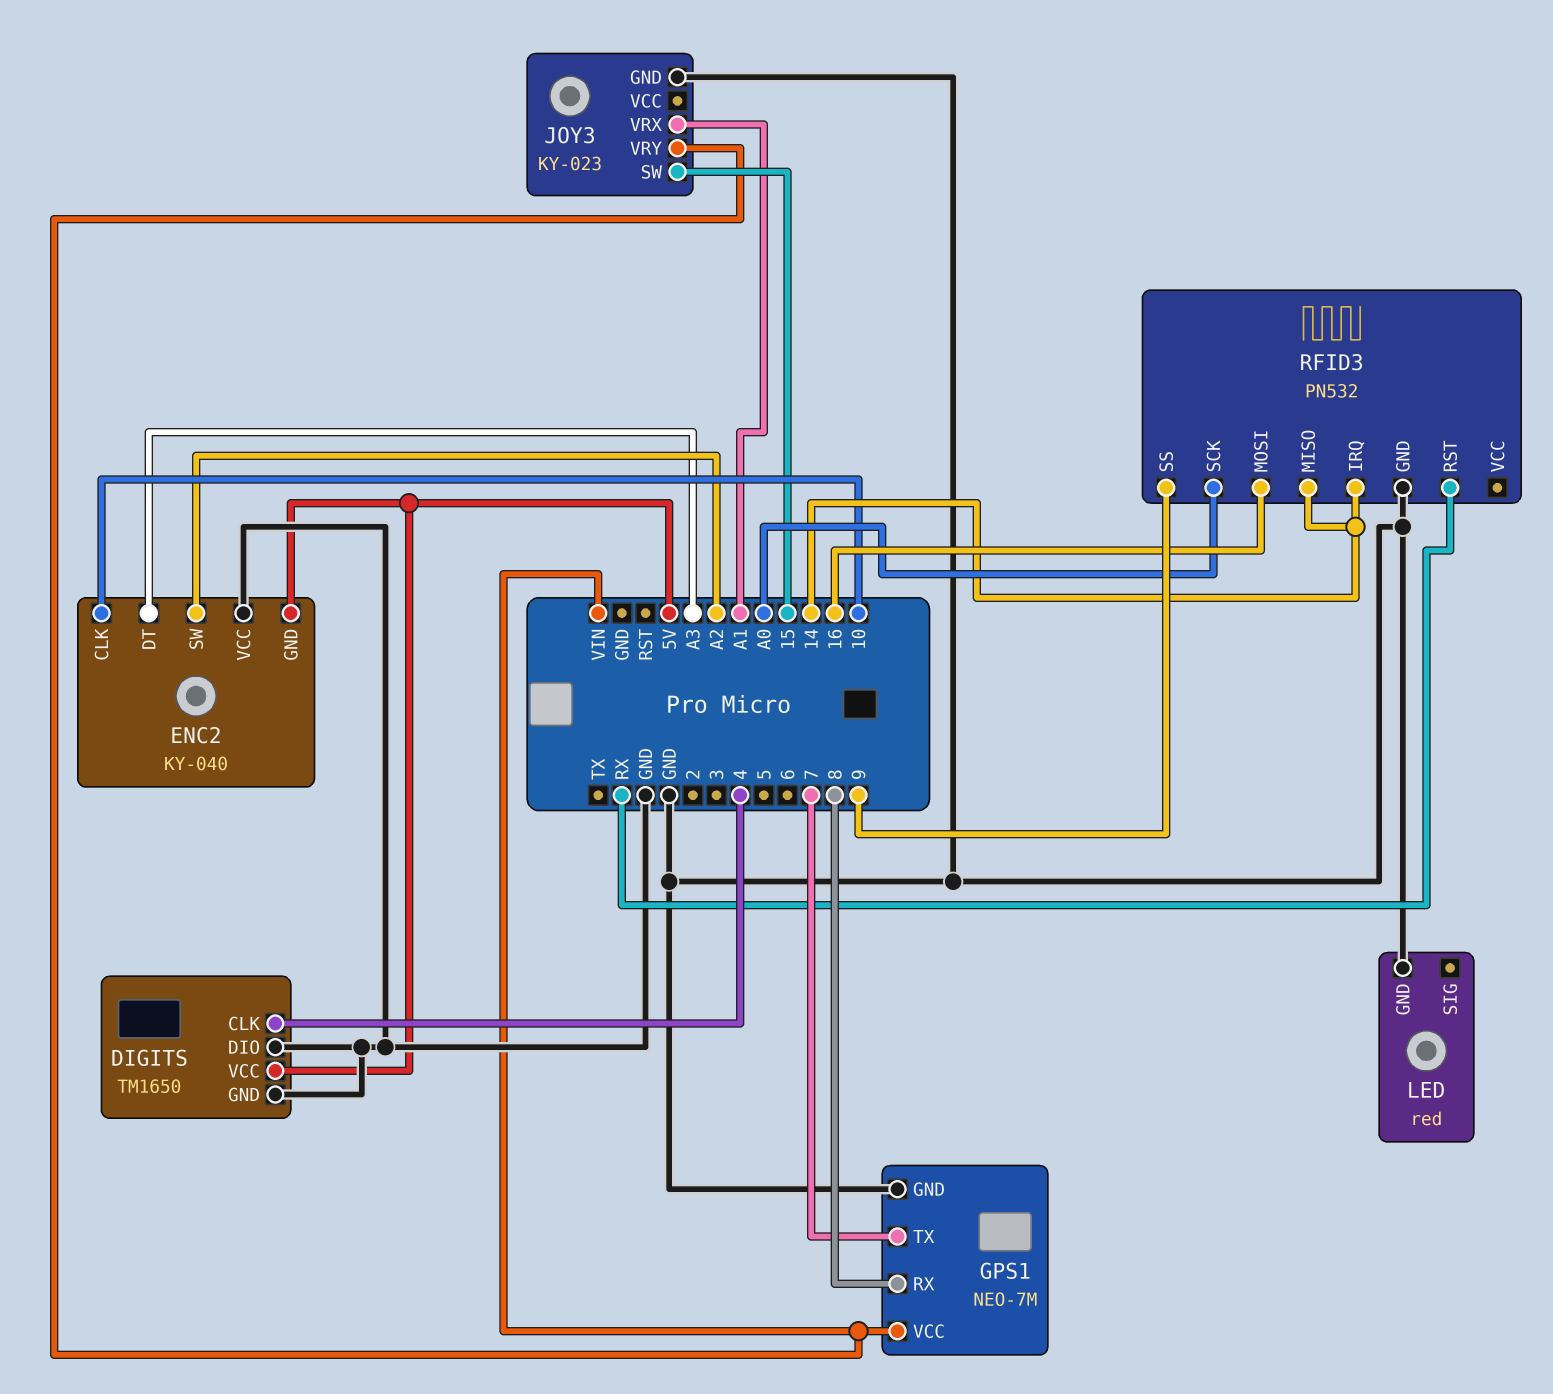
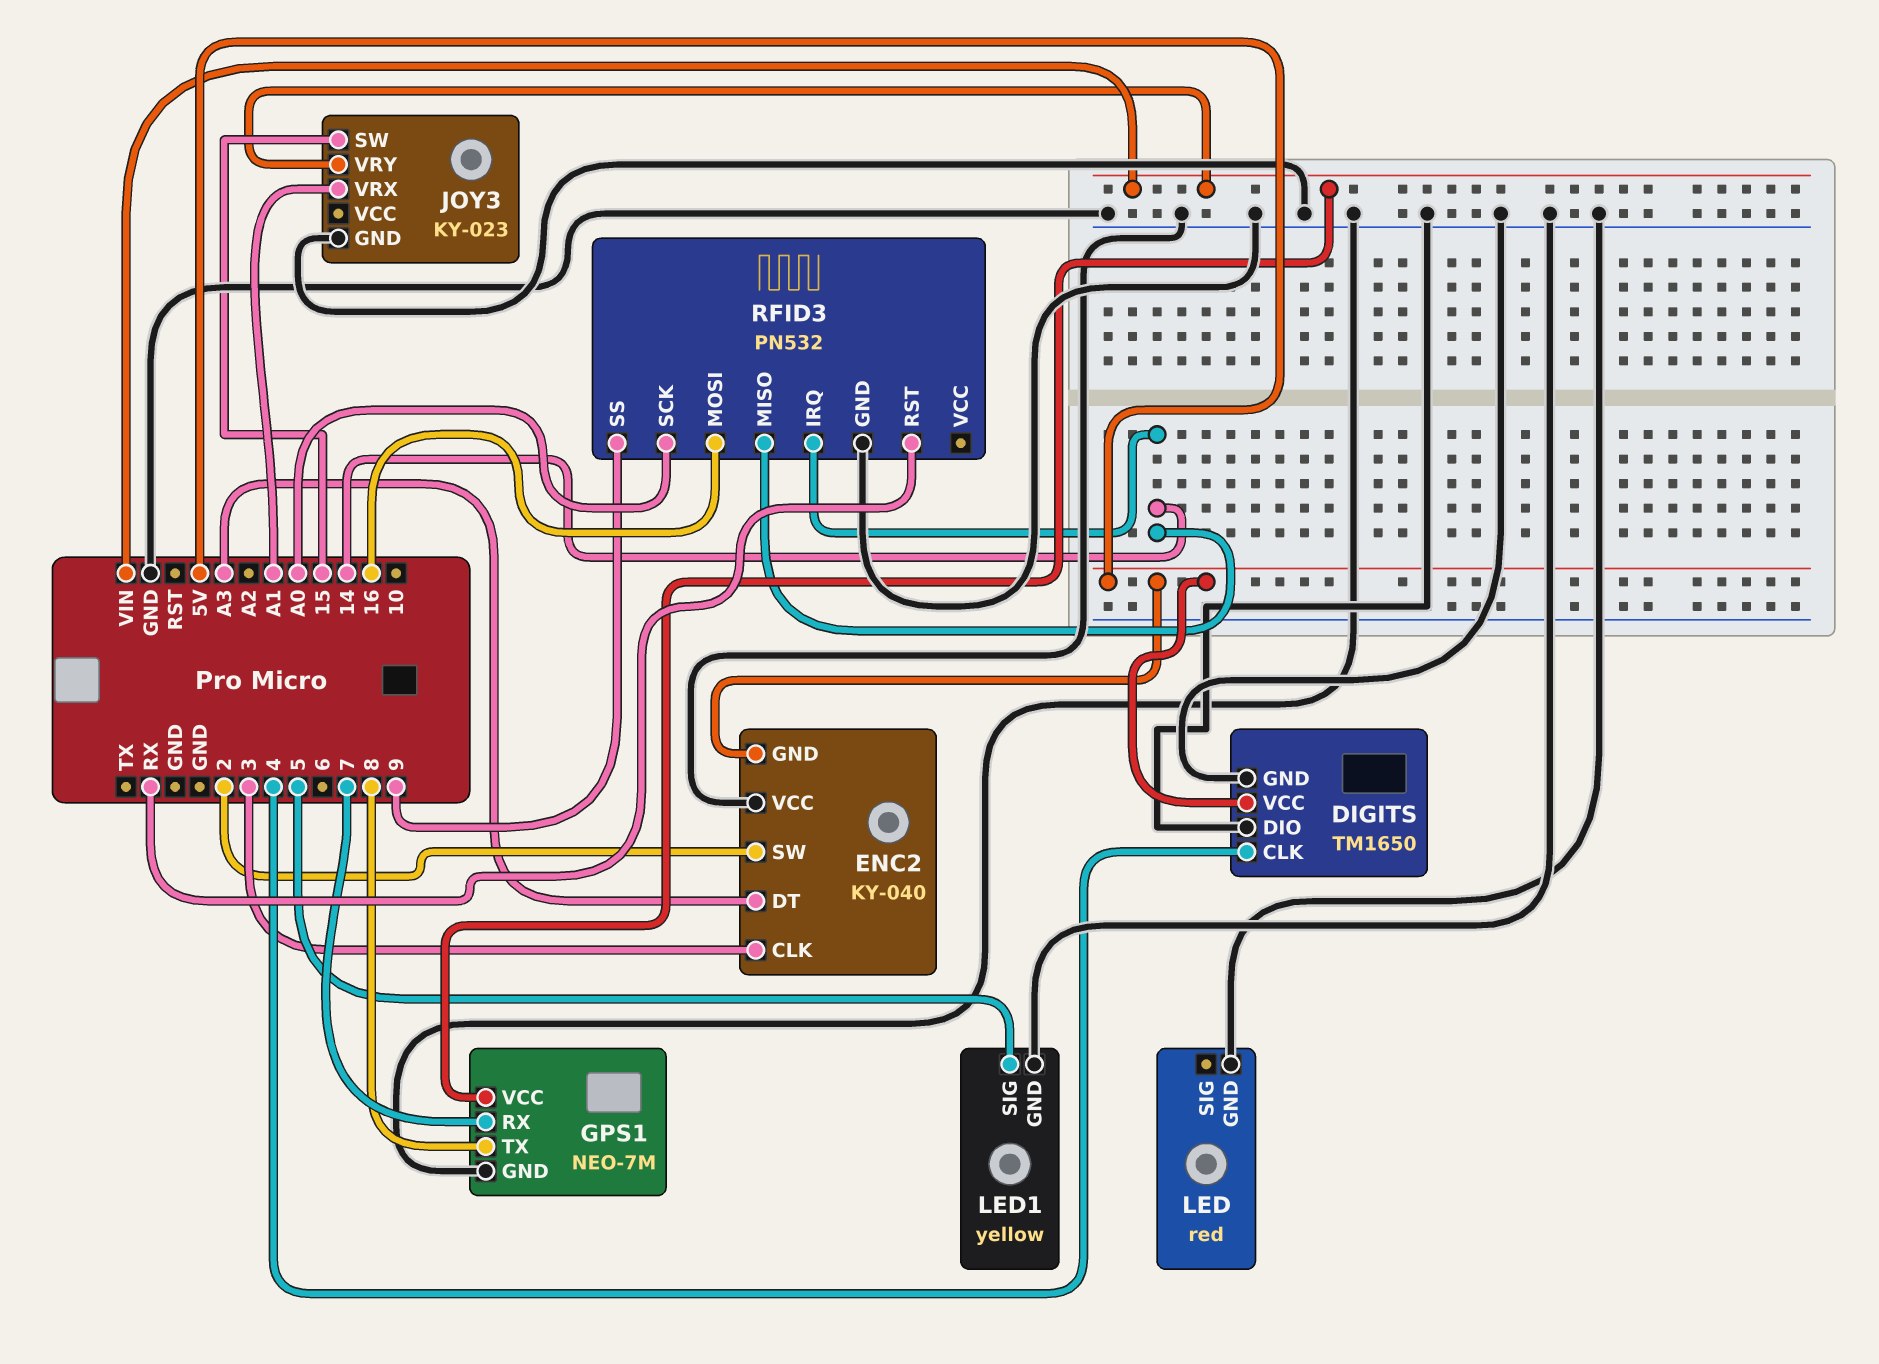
ENC2 pin CLK: 10 -> 3
ENC2 pin SW: A2 -> 2
GPS1 pin RX: 8 -> 7
GPS1 pin TX: 7 -> 8
LED1: none -> yellow
LED1 pin GND: none -> GND
LED1 pin SIG: none -> 5

